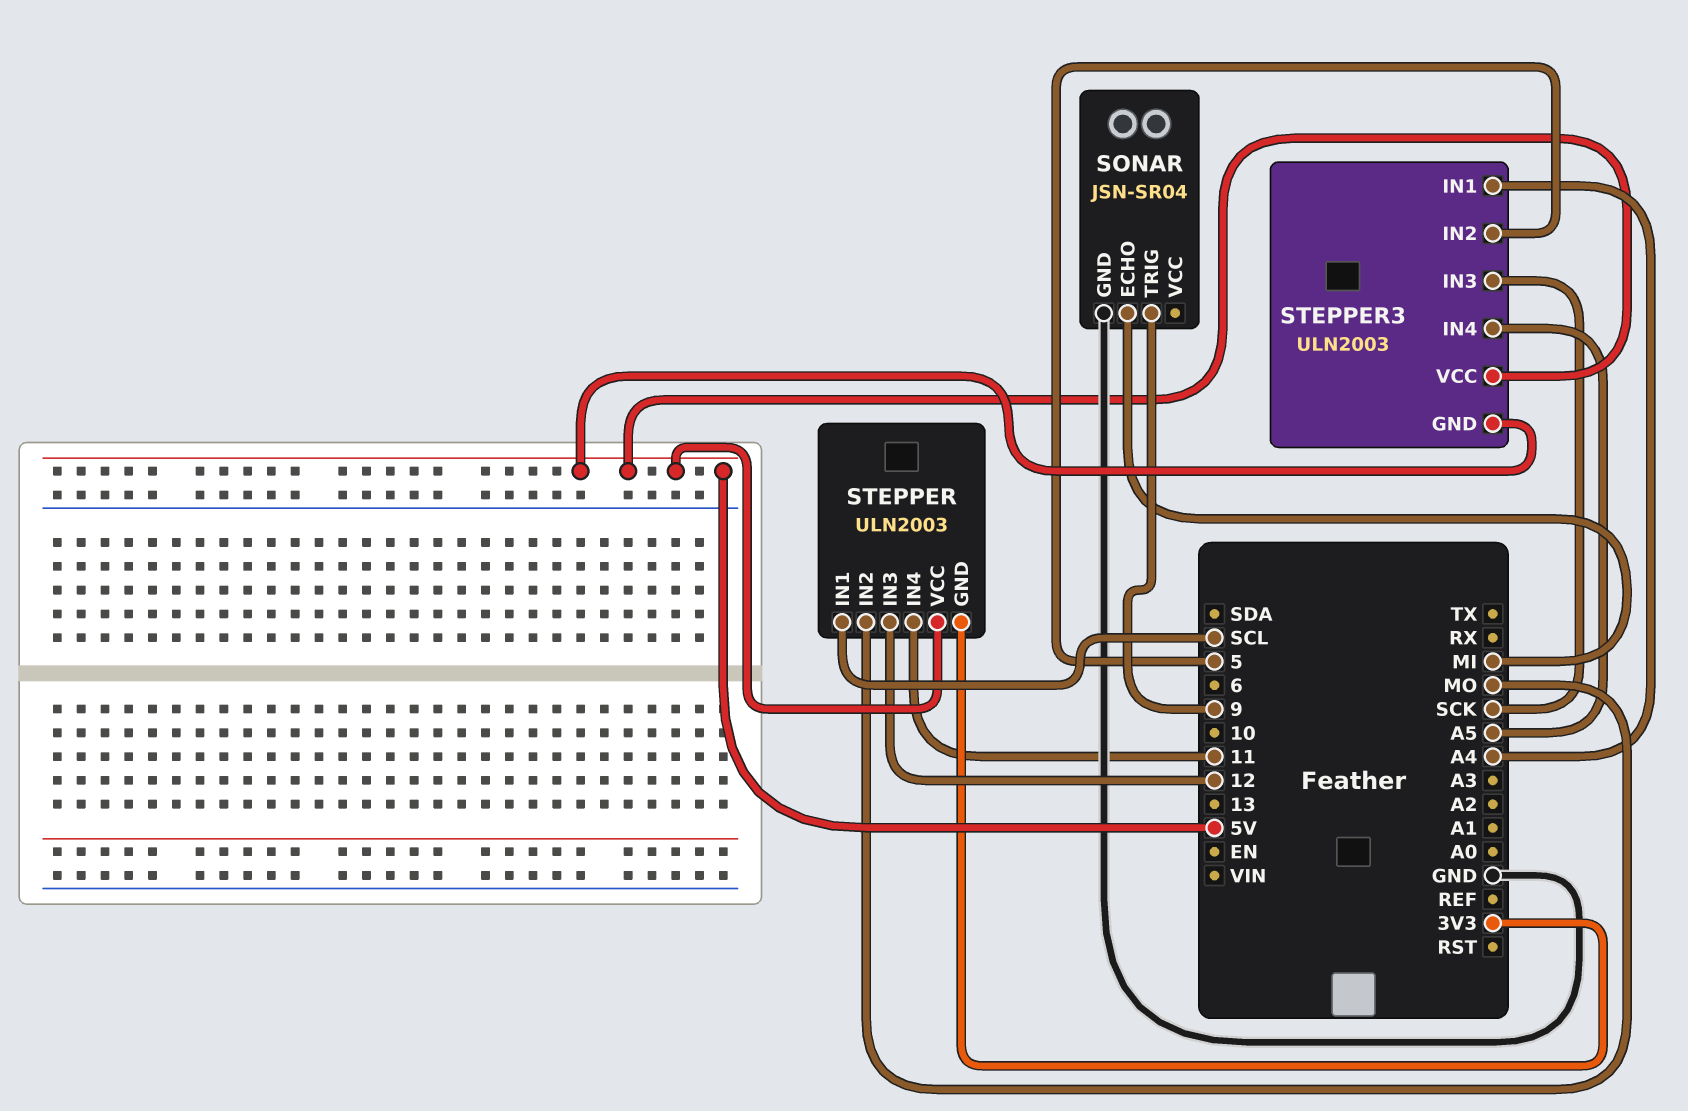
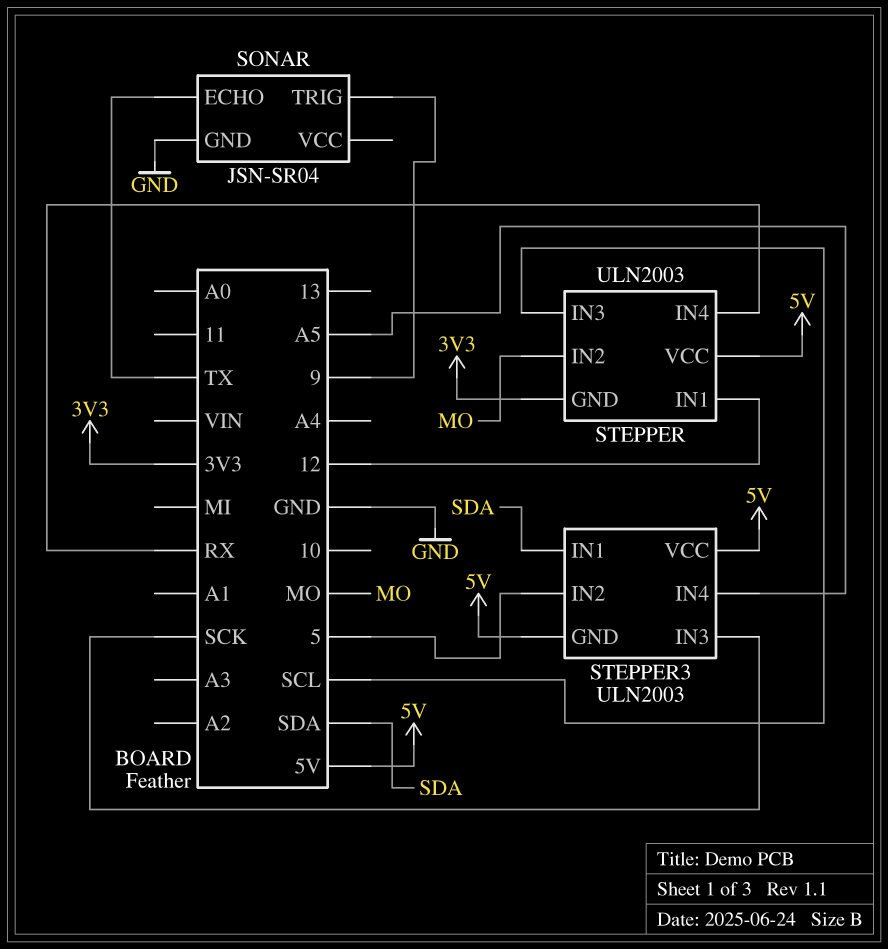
SONAR pin ECHO: MI -> TX
STEPPER pin IN1: SCL -> 12
STEPPER pin IN3: 12 -> SCL
STEPPER pin IN4: 11 -> RX
STEPPER3 pin IN1: A4 -> SDA

